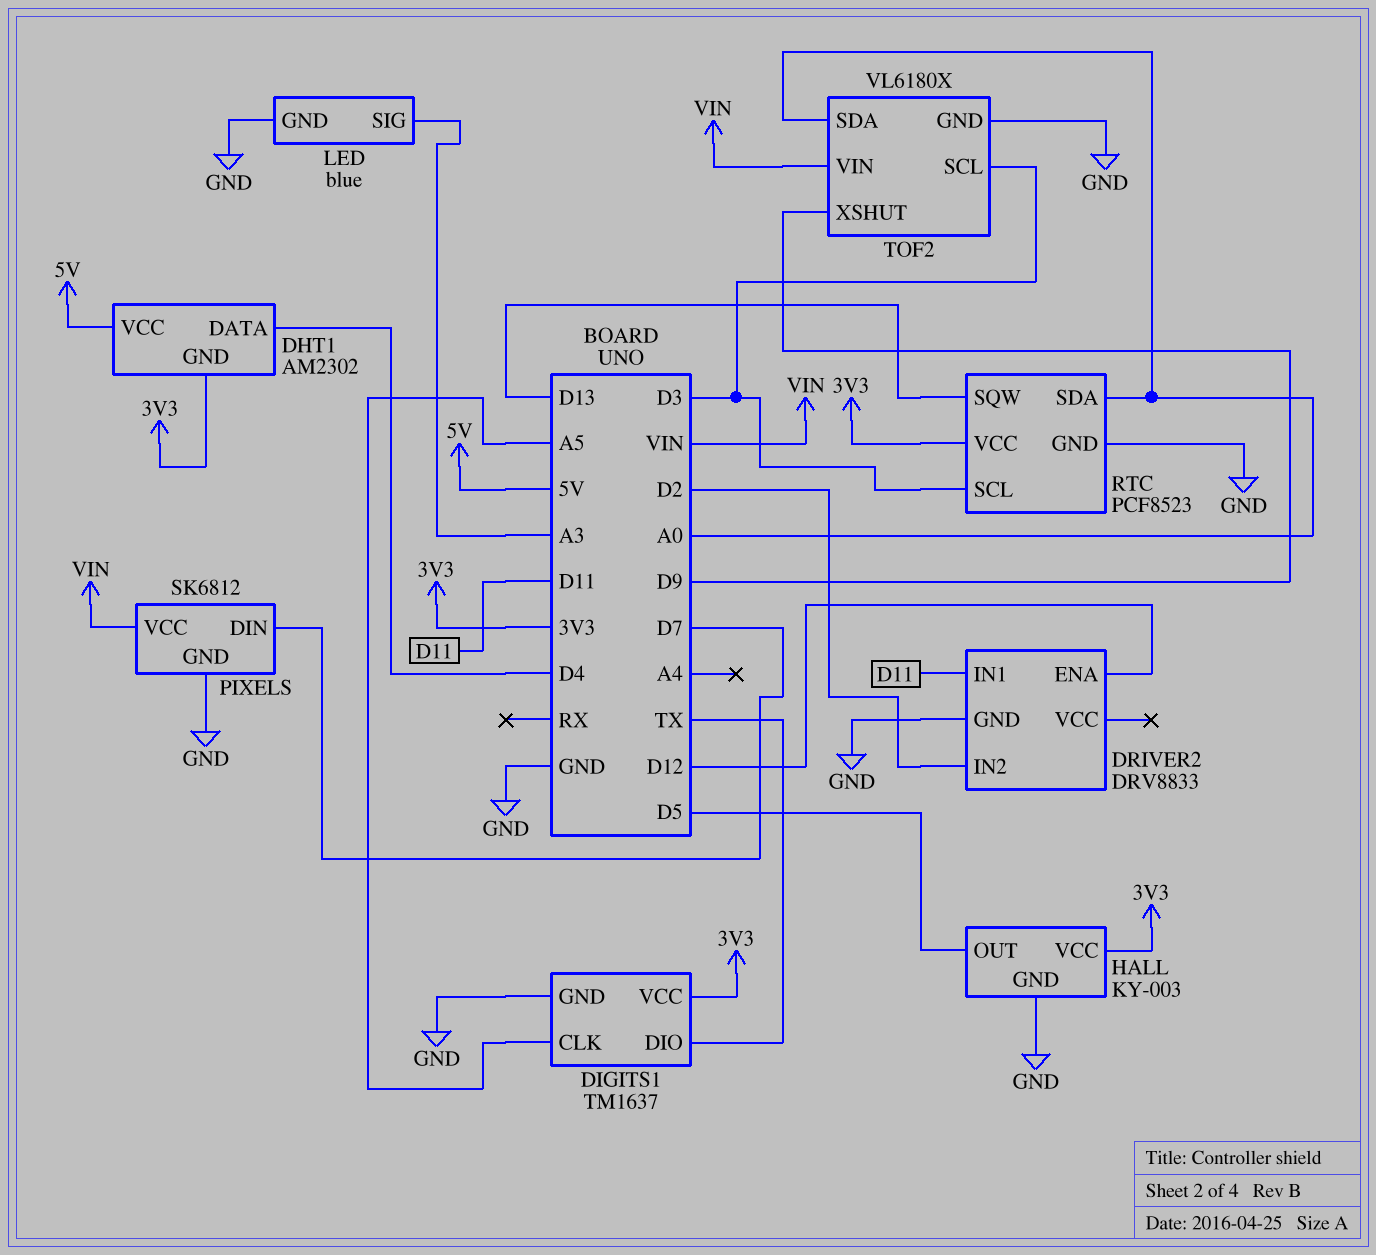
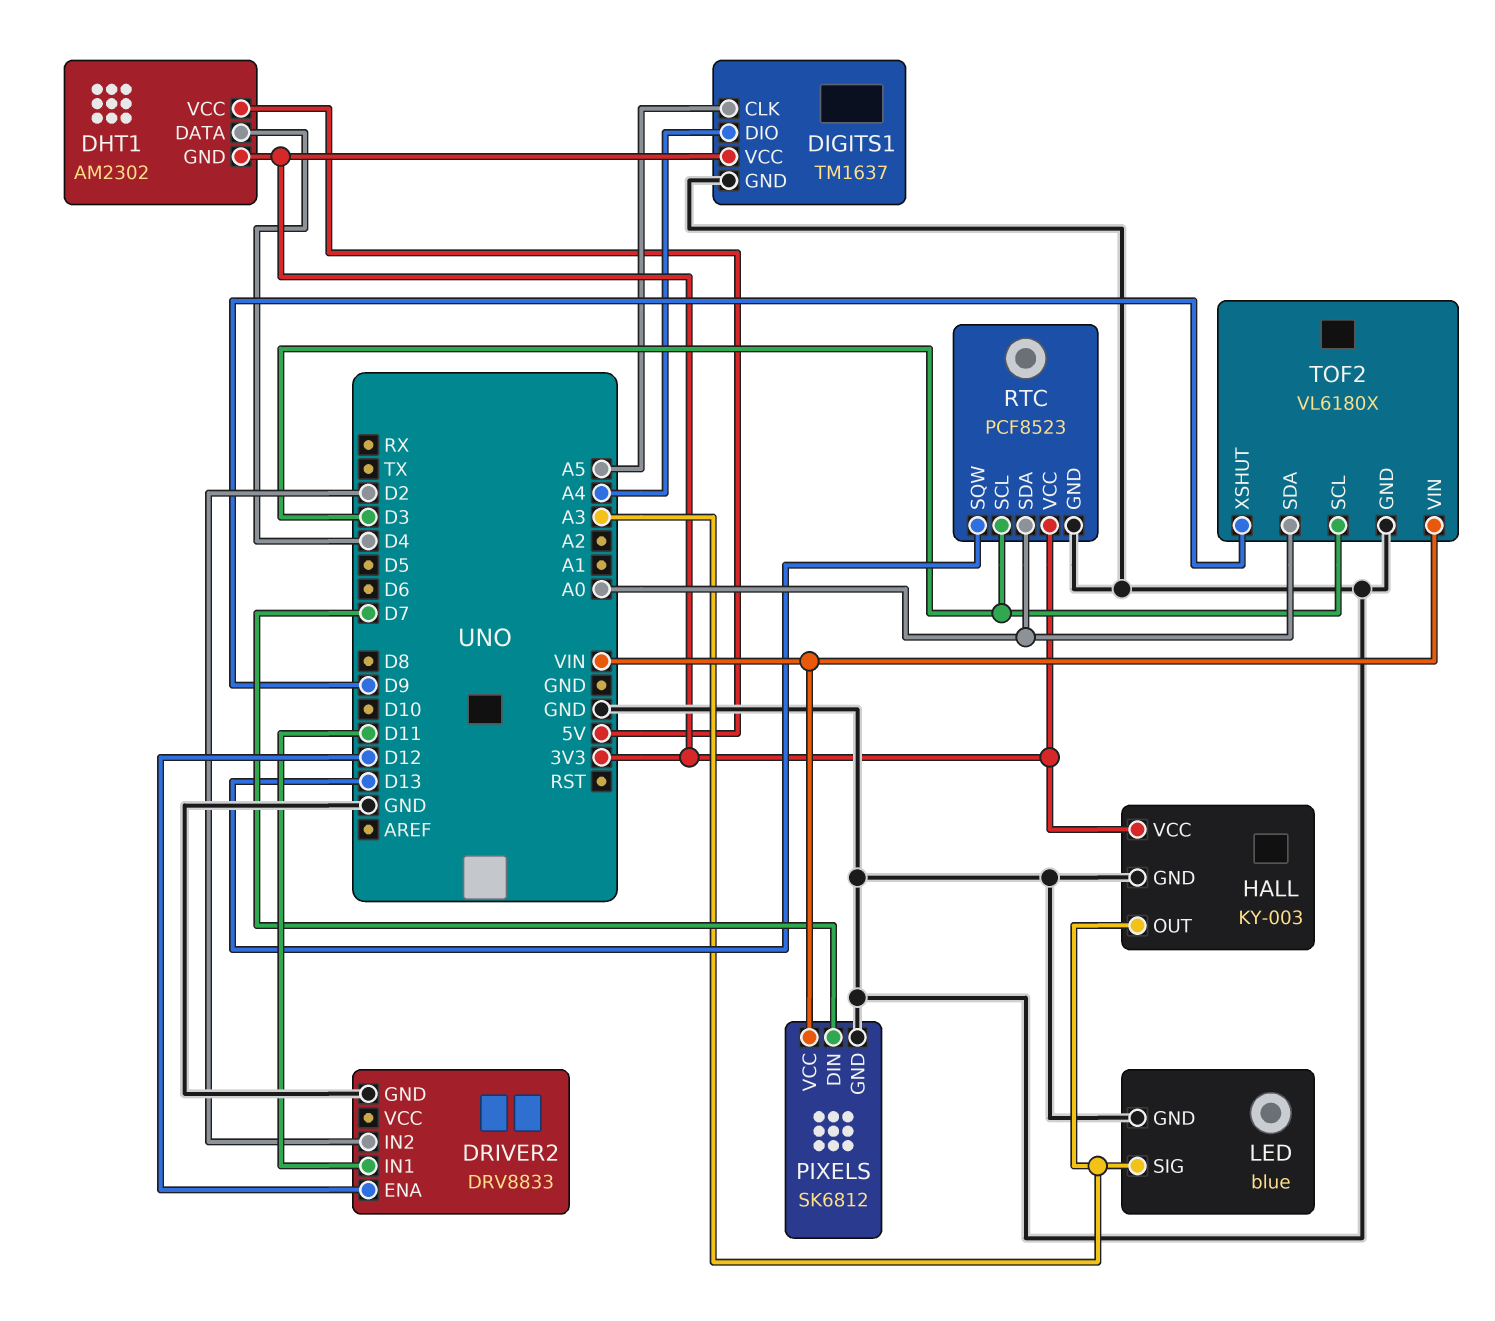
DIGITS1 pin DIO: TX -> A4
HALL pin OUT: D5 -> A3

